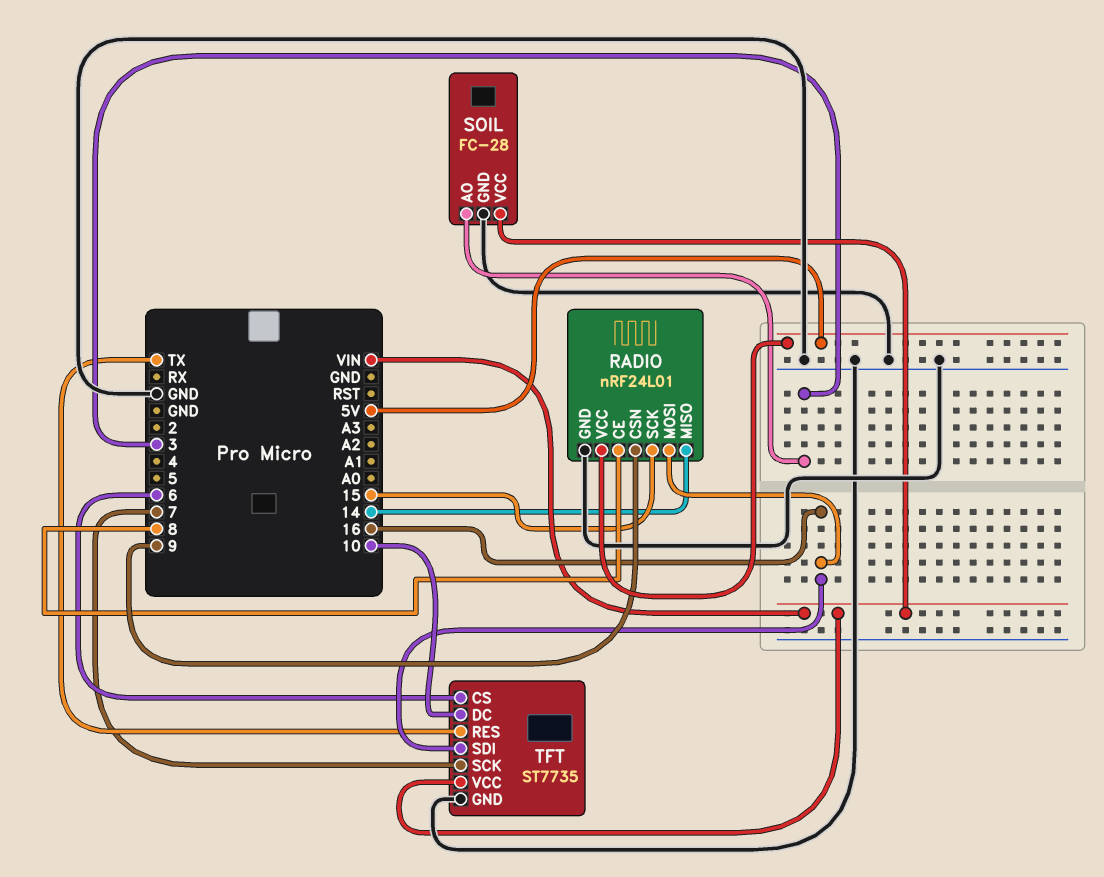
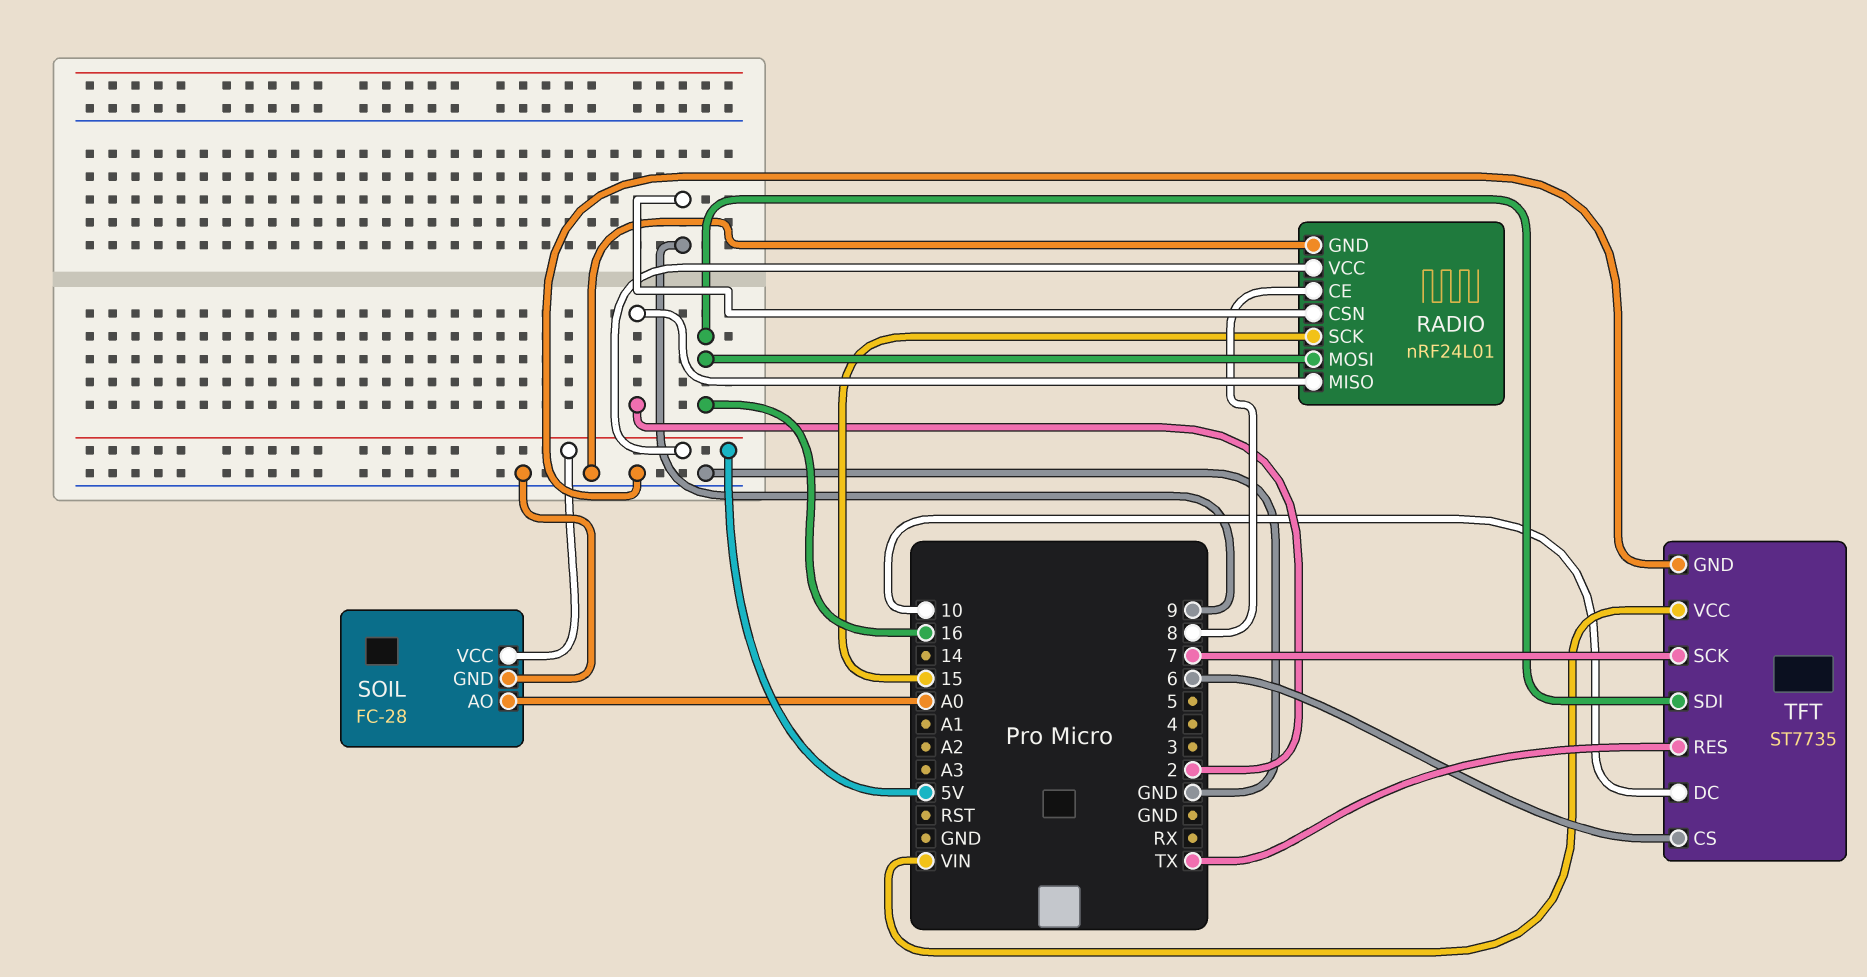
RADIO pin MISO: 14 -> 2
SOIL pin AO: 3 -> A0
SOIL pin VCC: VIN -> 5V

